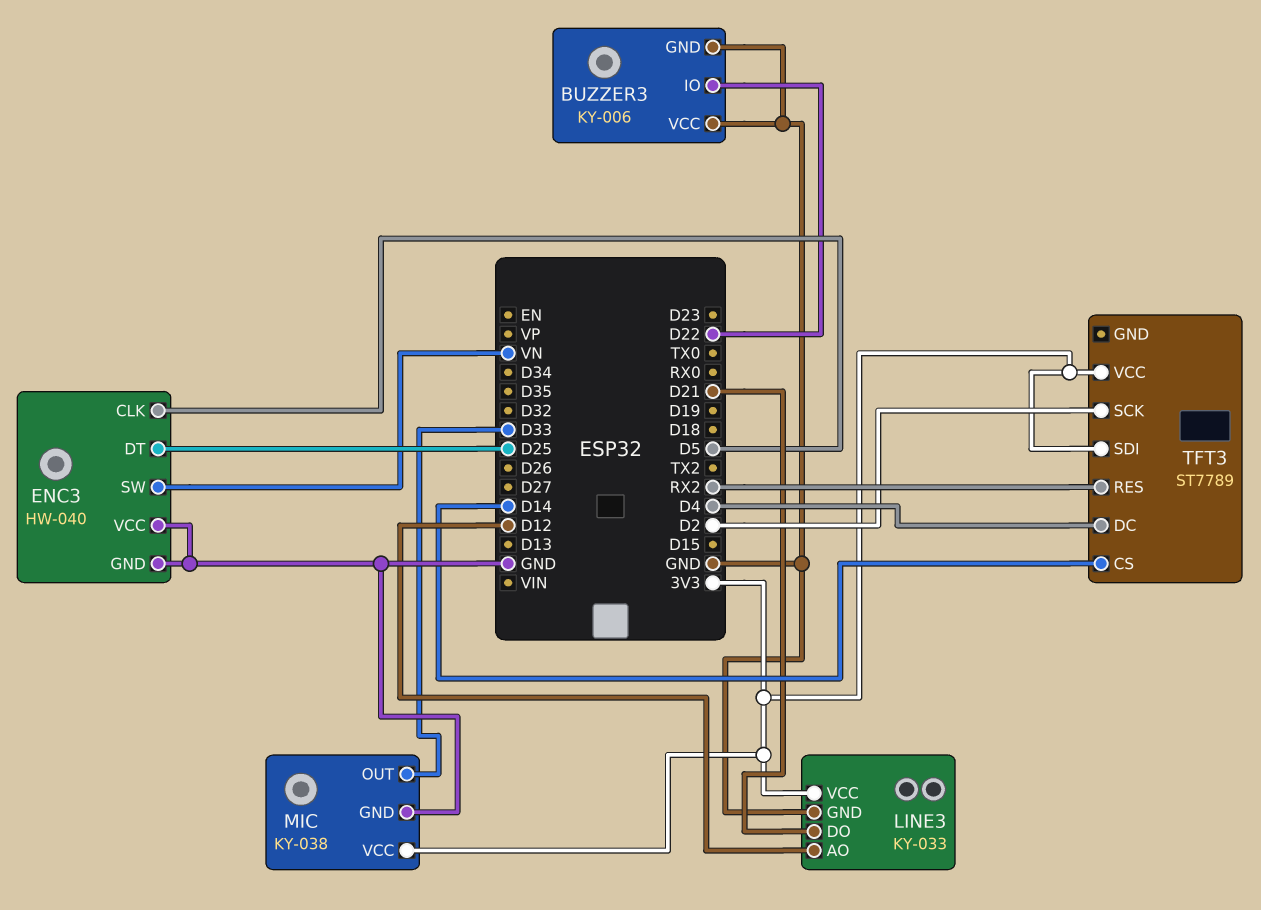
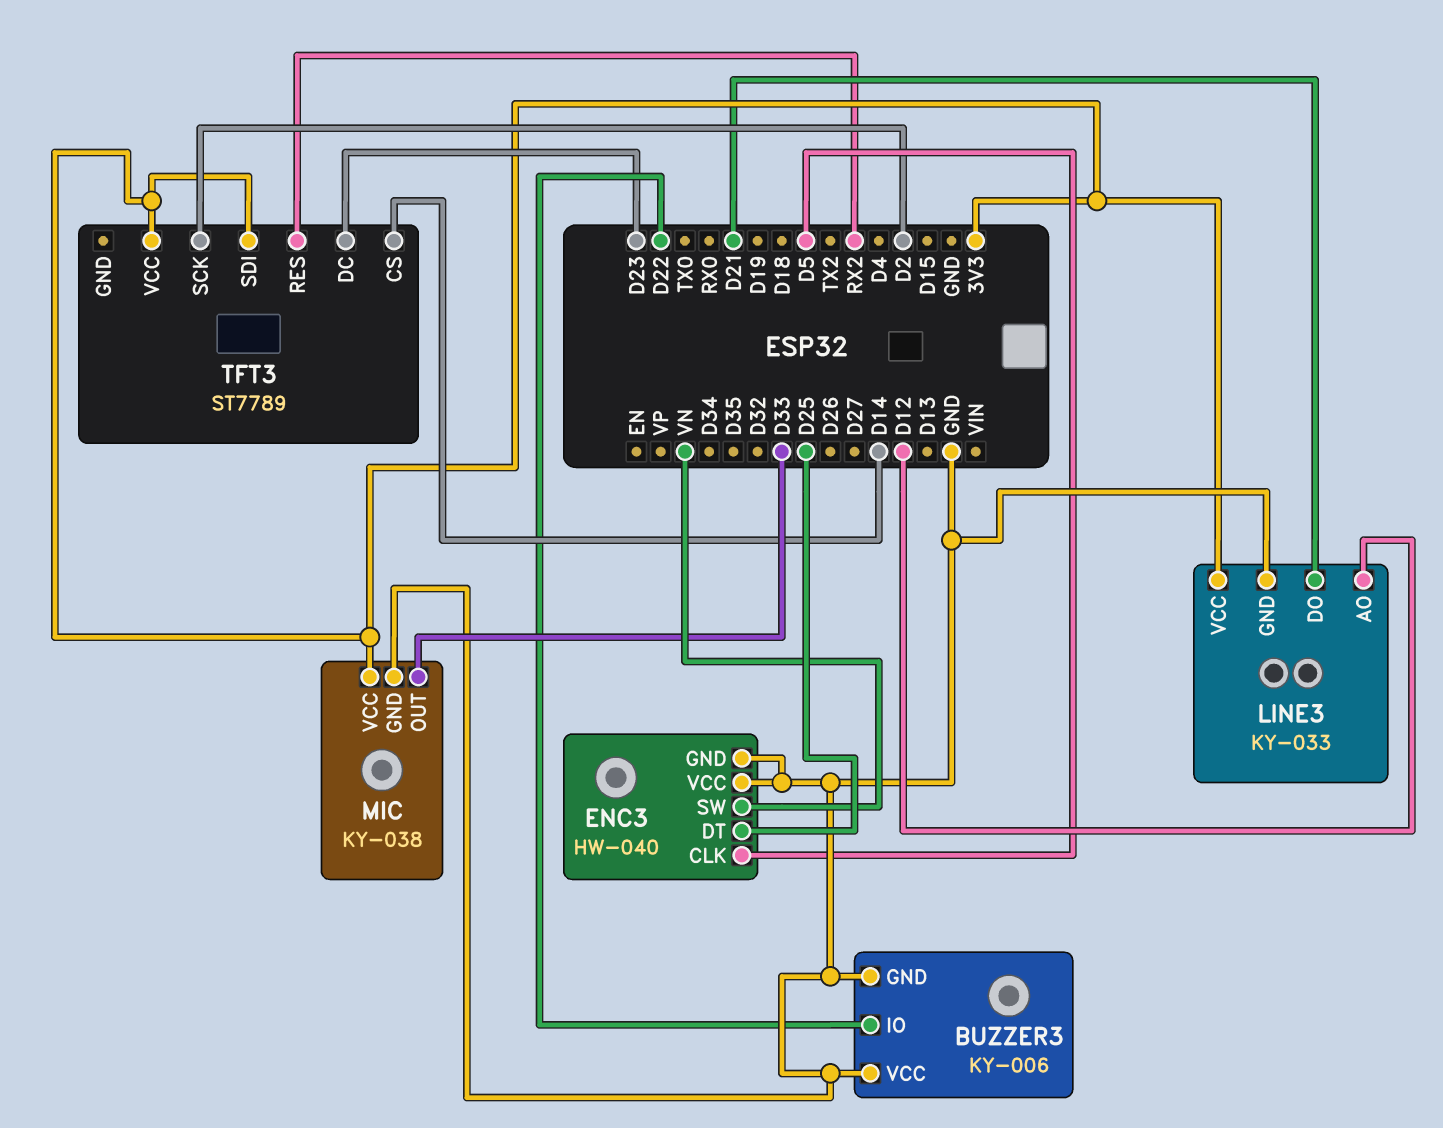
TFT3 pin DC: D4 -> D23

